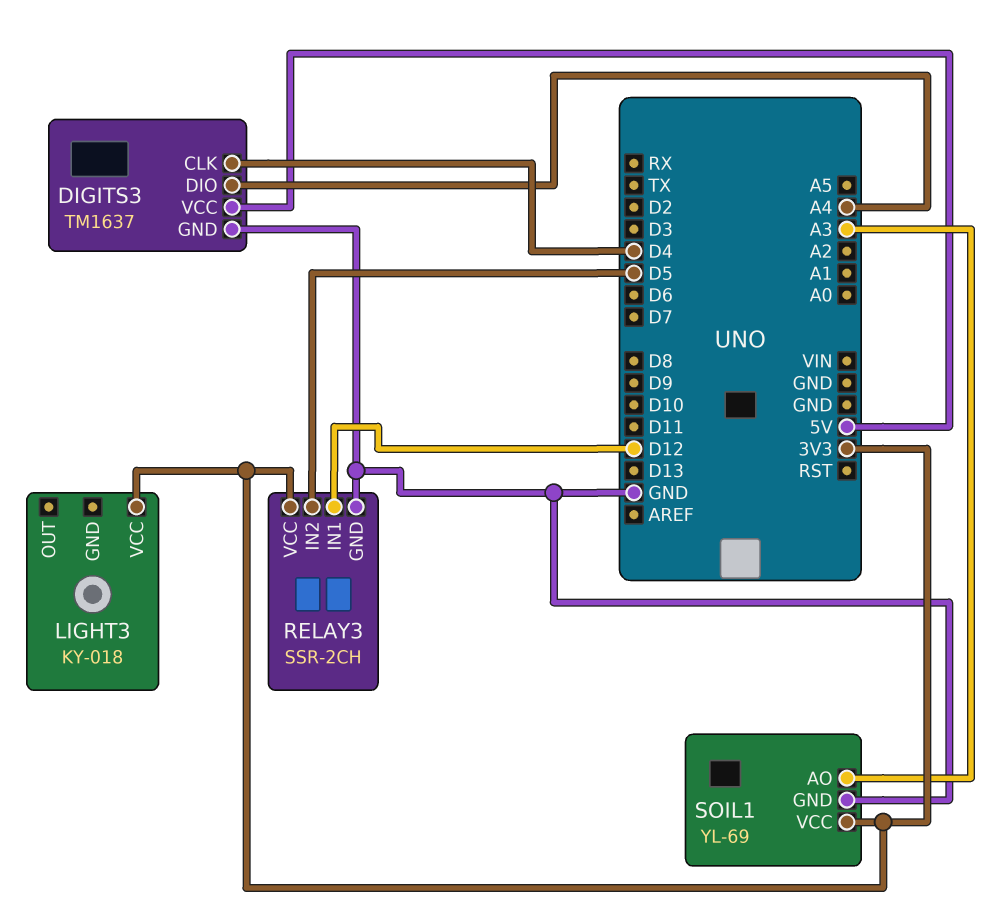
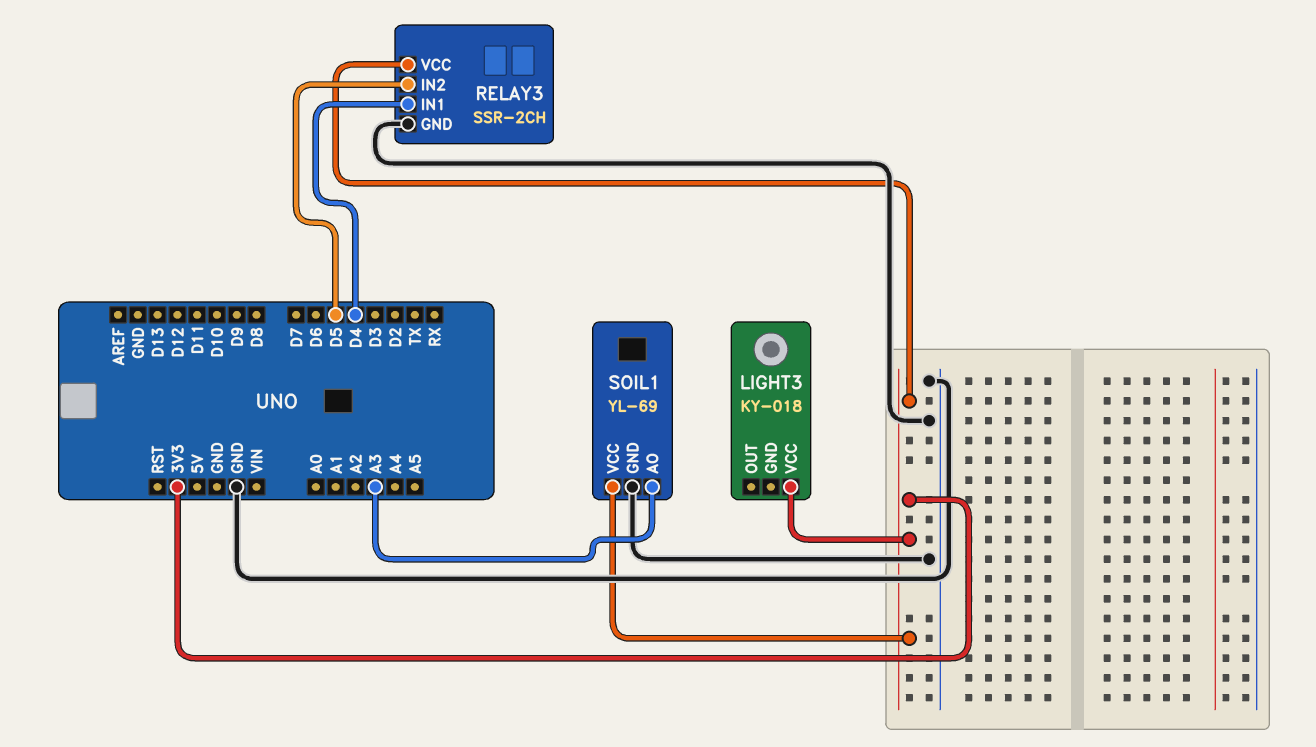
DIGITS3: TM1637 -> none
DIGITS3 pin CLK: D4 -> none
DIGITS3 pin DIO: A4 -> none
DIGITS3 pin GND: GND -> none
DIGITS3 pin VCC: 5V -> none
RELAY3 pin IN1: D12 -> D4

